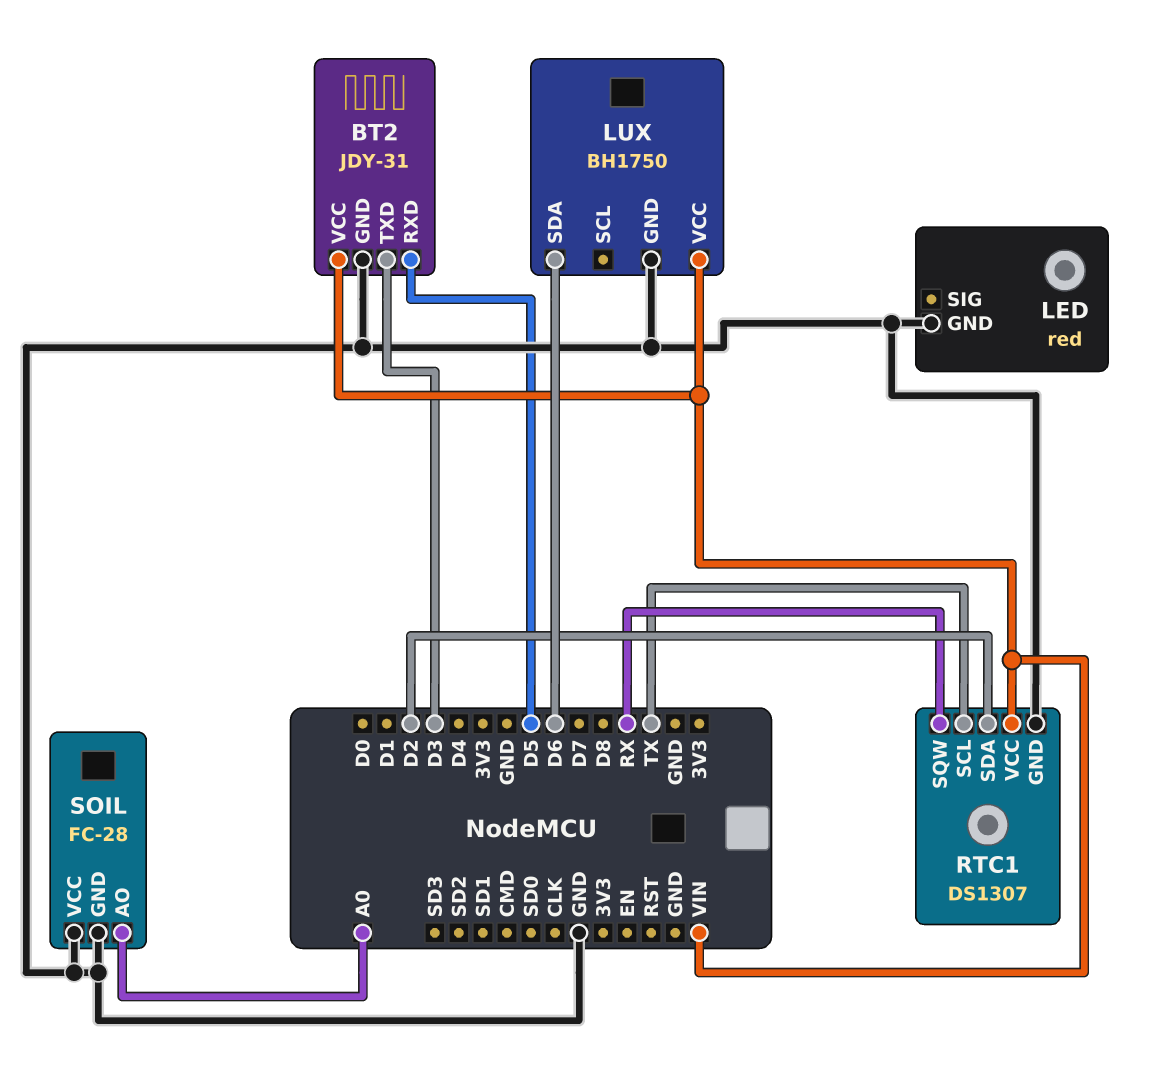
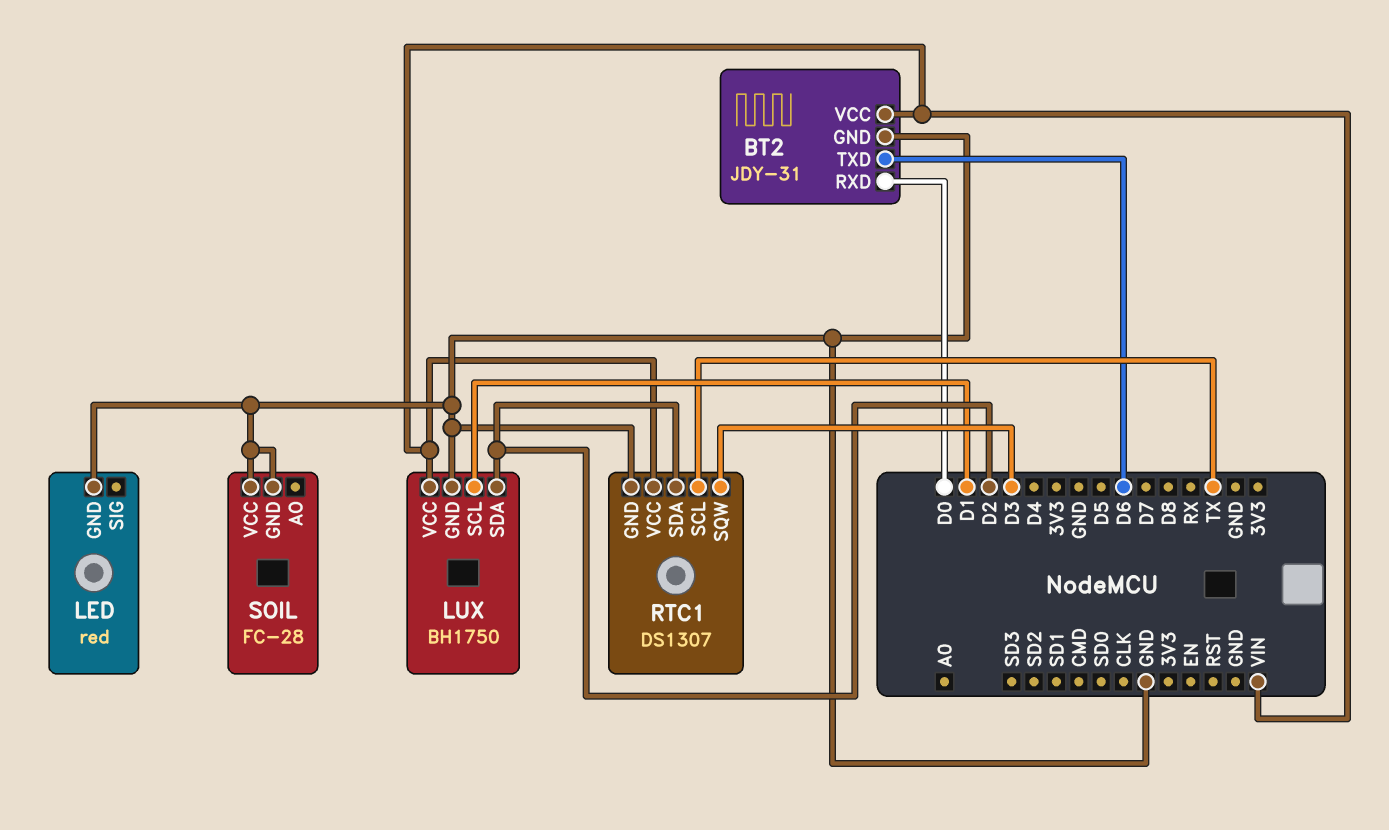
BT2 pin RXD: D5 -> D0
BT2 pin TXD: D3 -> D6
LUX pin SCL: none -> D1
LUX pin SDA: D6 -> D2
RTC1 pin SQW: RX -> D3
SOIL pin AO: A0 -> none

